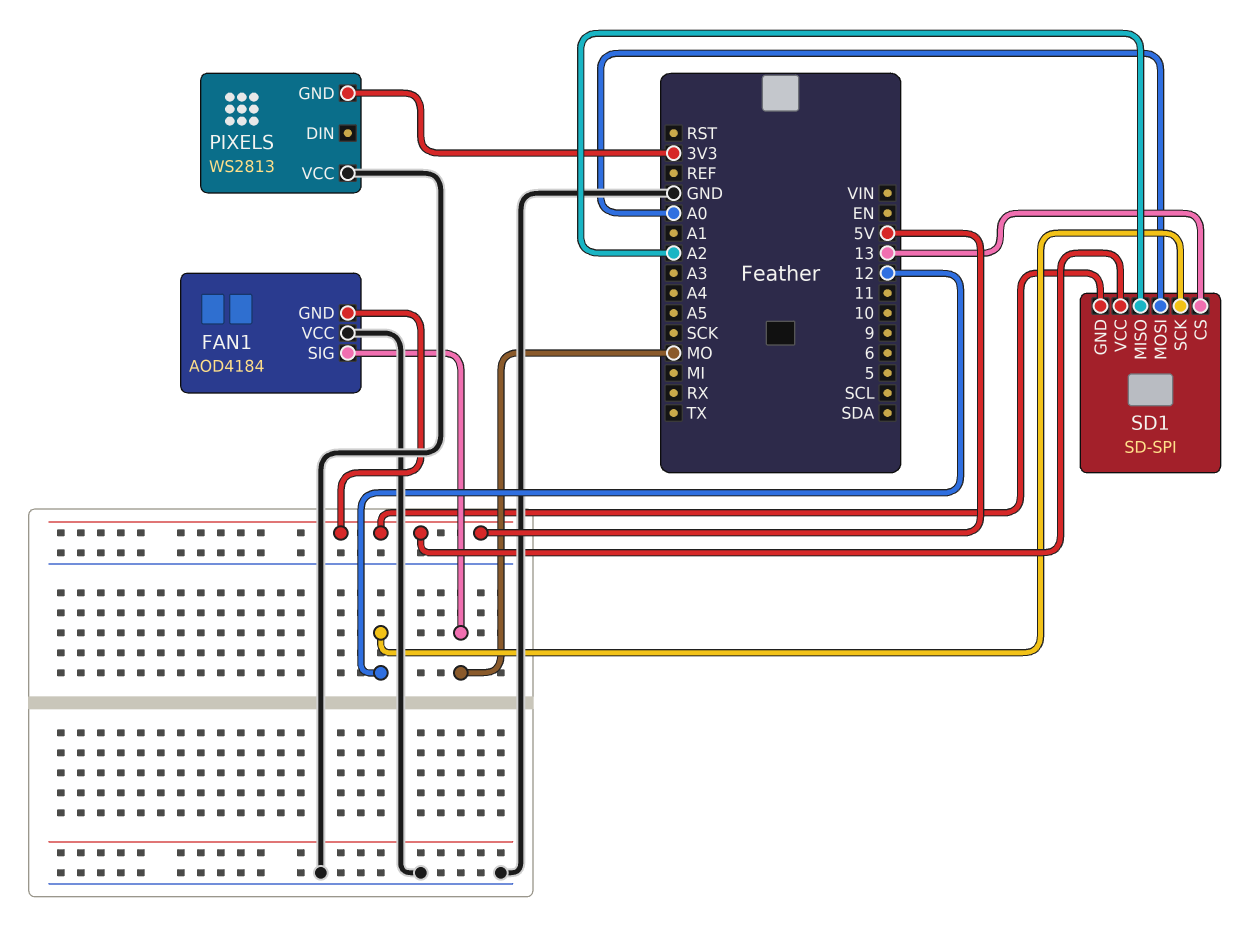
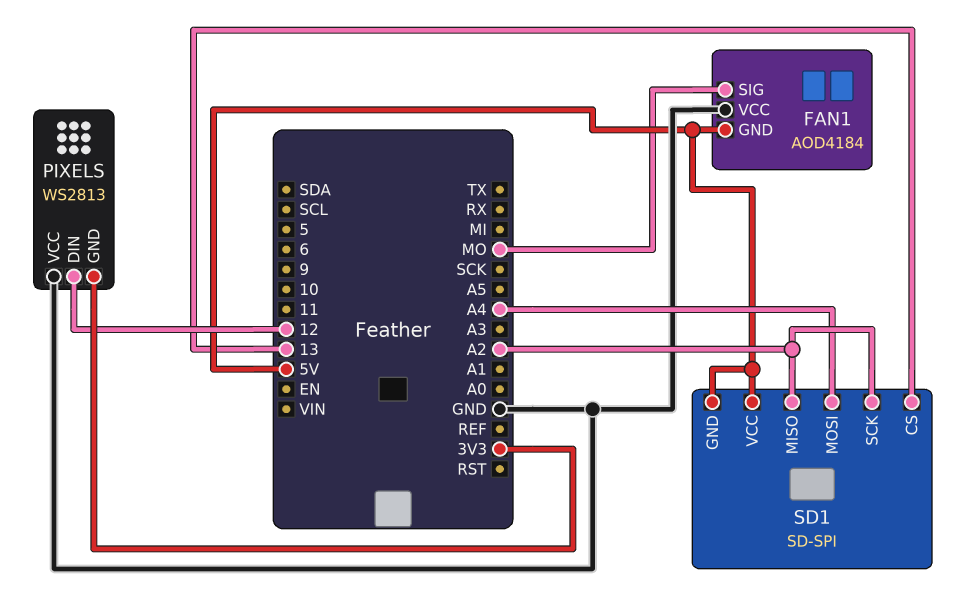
PIXELS pin DIN: none -> 12
SD1 pin MOSI: A0 -> A4
SD1 pin SCK: 12 -> A2

